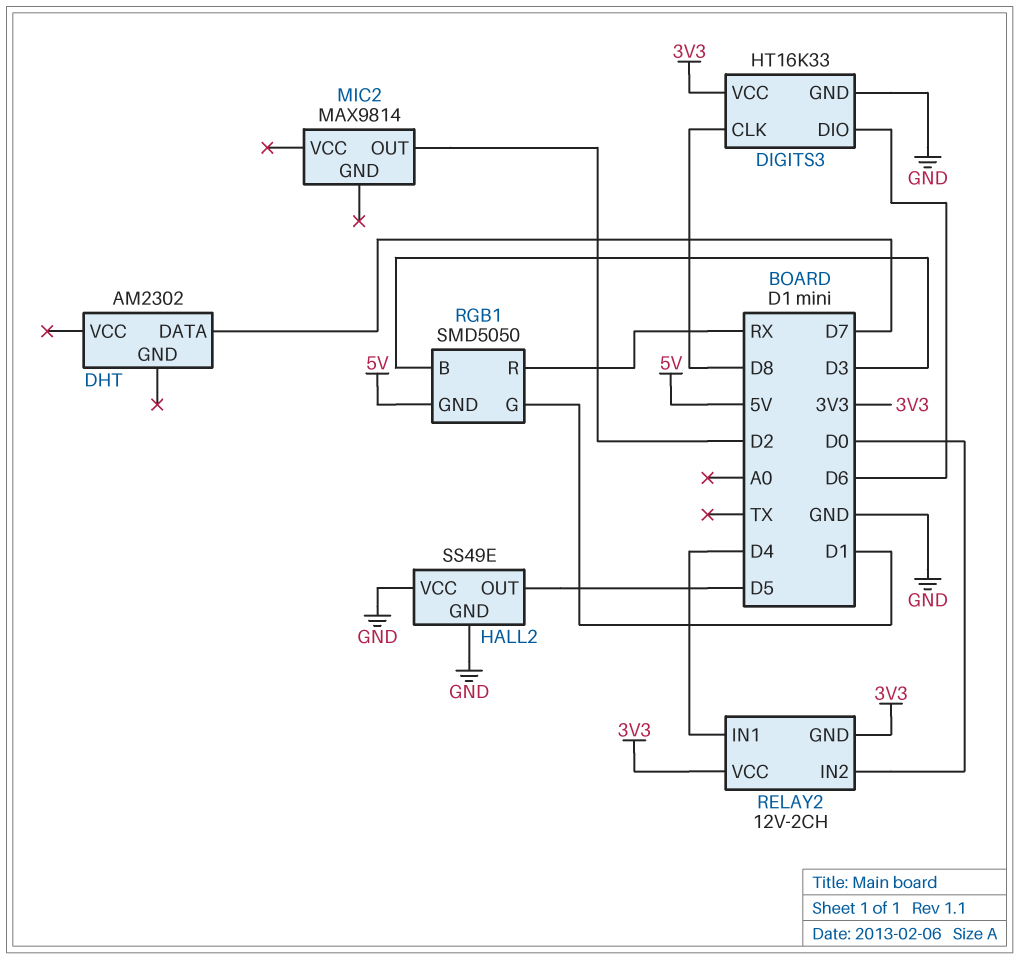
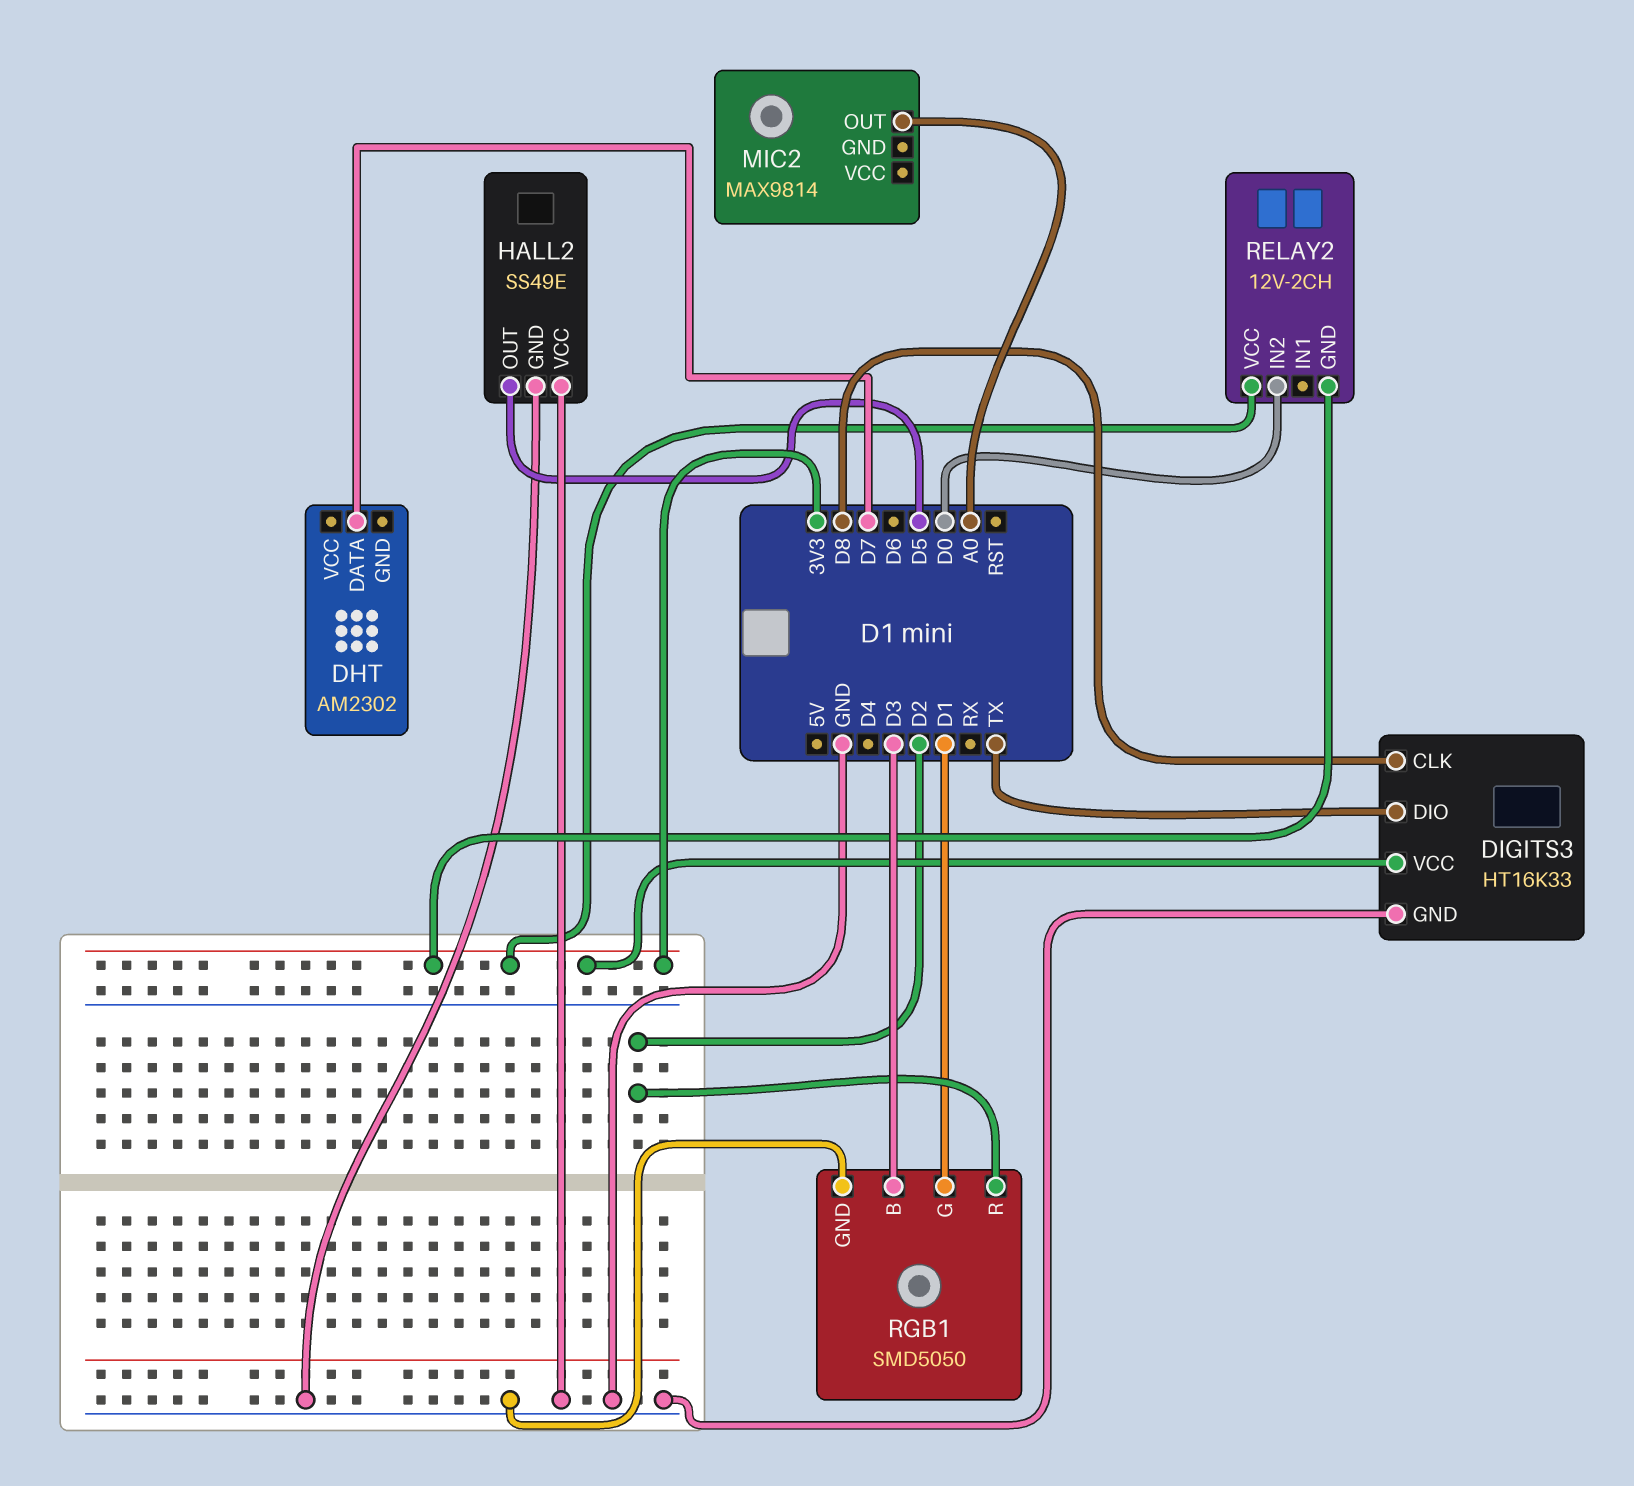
DIGITS3 pin DIO: D6 -> TX
MIC2 pin OUT: D2 -> A0
RELAY2 pin IN1: D4 -> none
RGB1 pin GND: 5V -> GND
RGB1 pin R: RX -> D2

